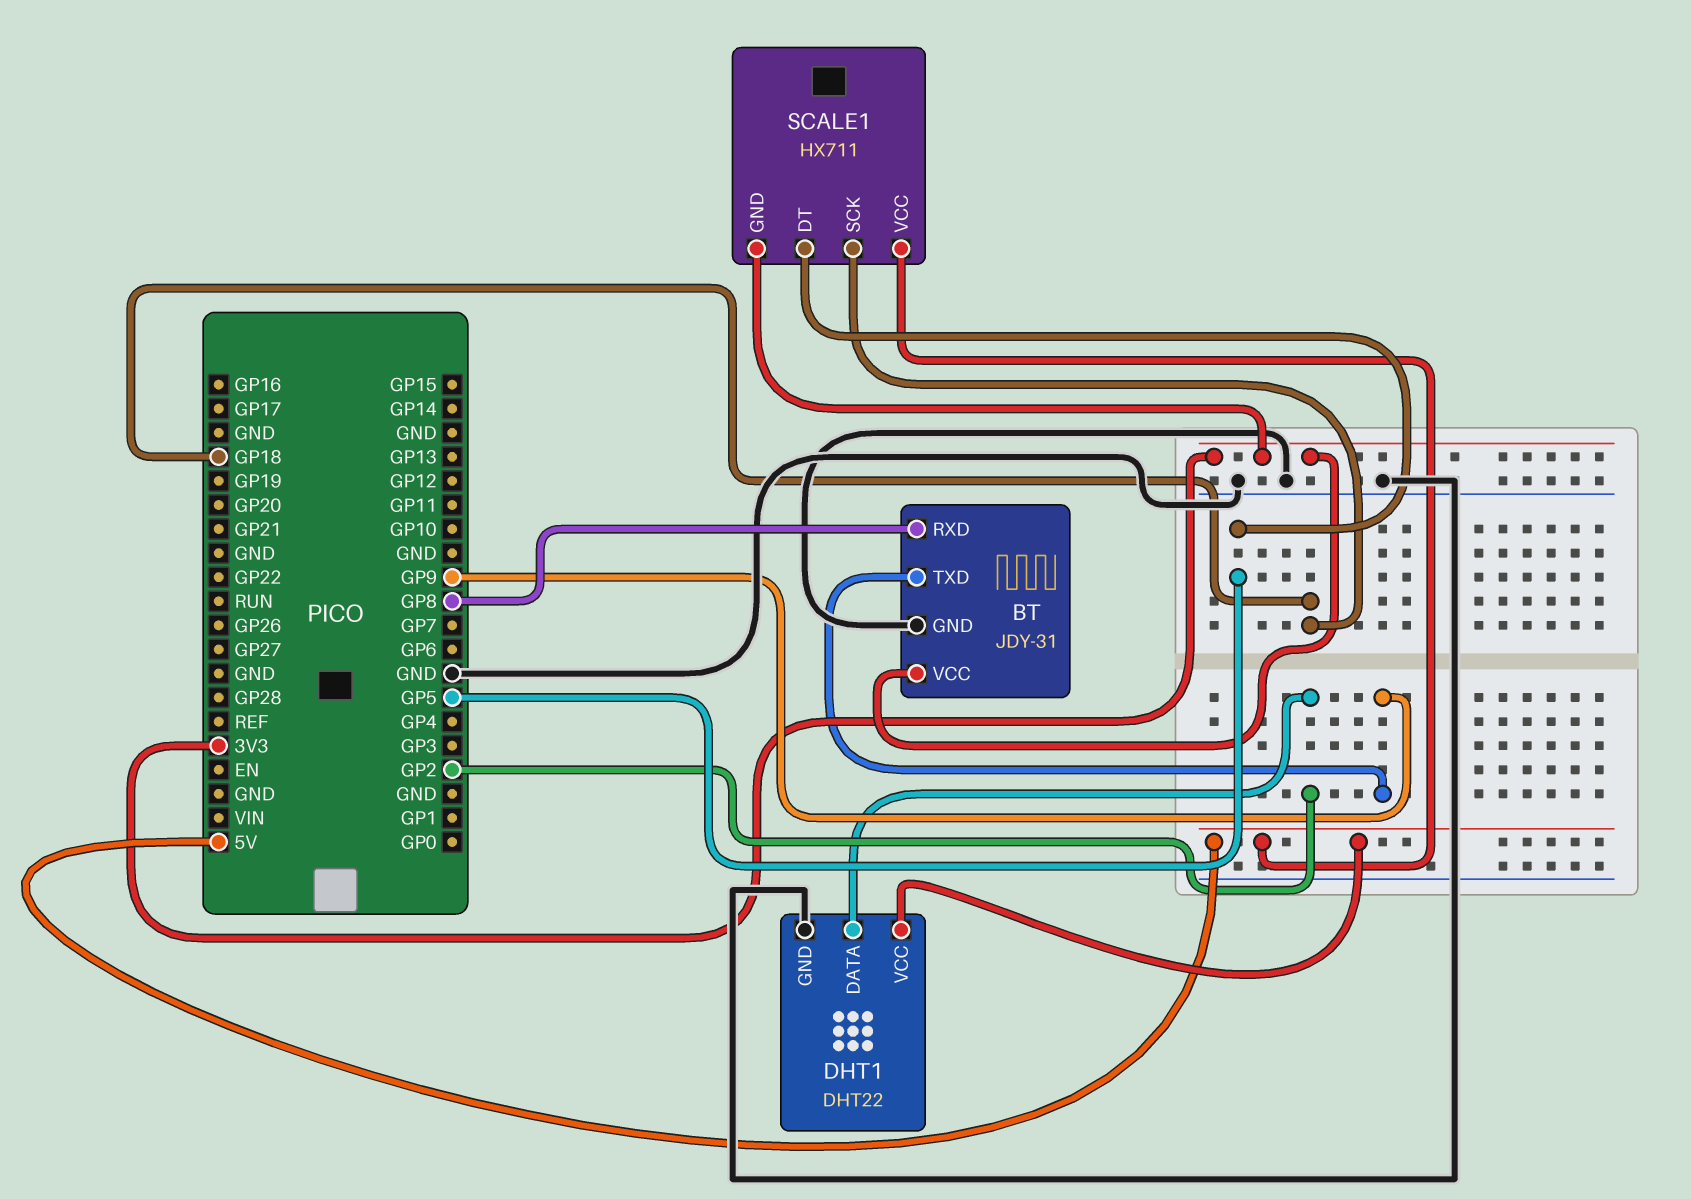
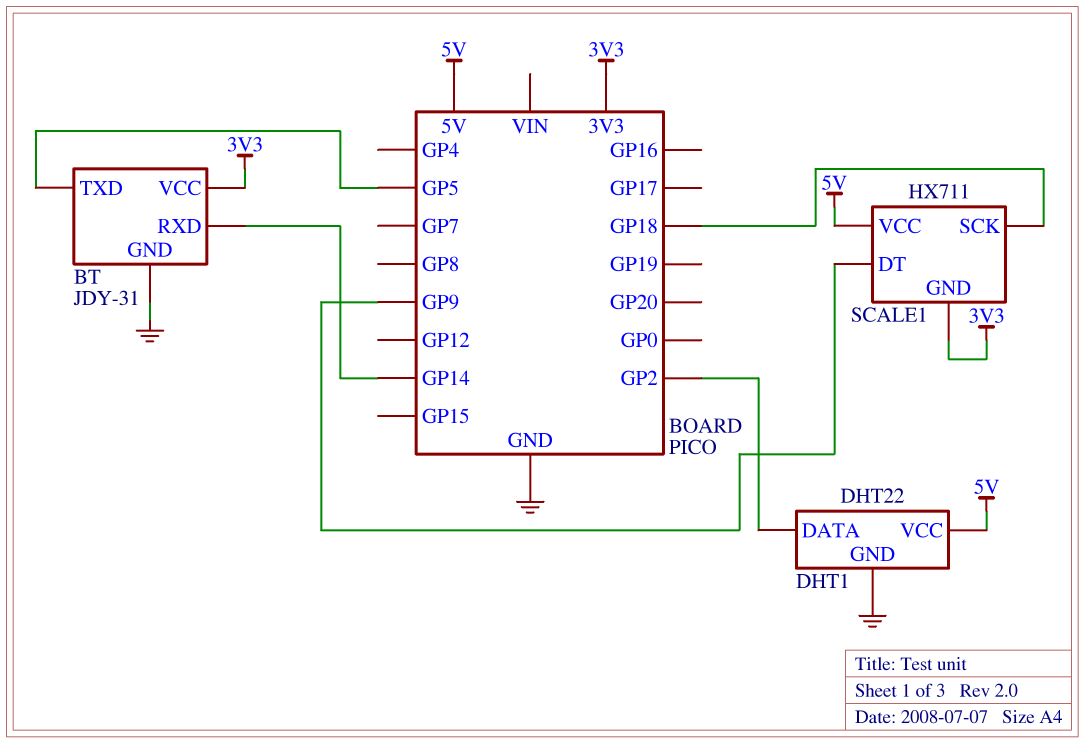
BT pin RXD: GP8 -> GP14
BT pin TXD: GP9 -> GP5
SCALE1 pin DT: GP5 -> GP9

